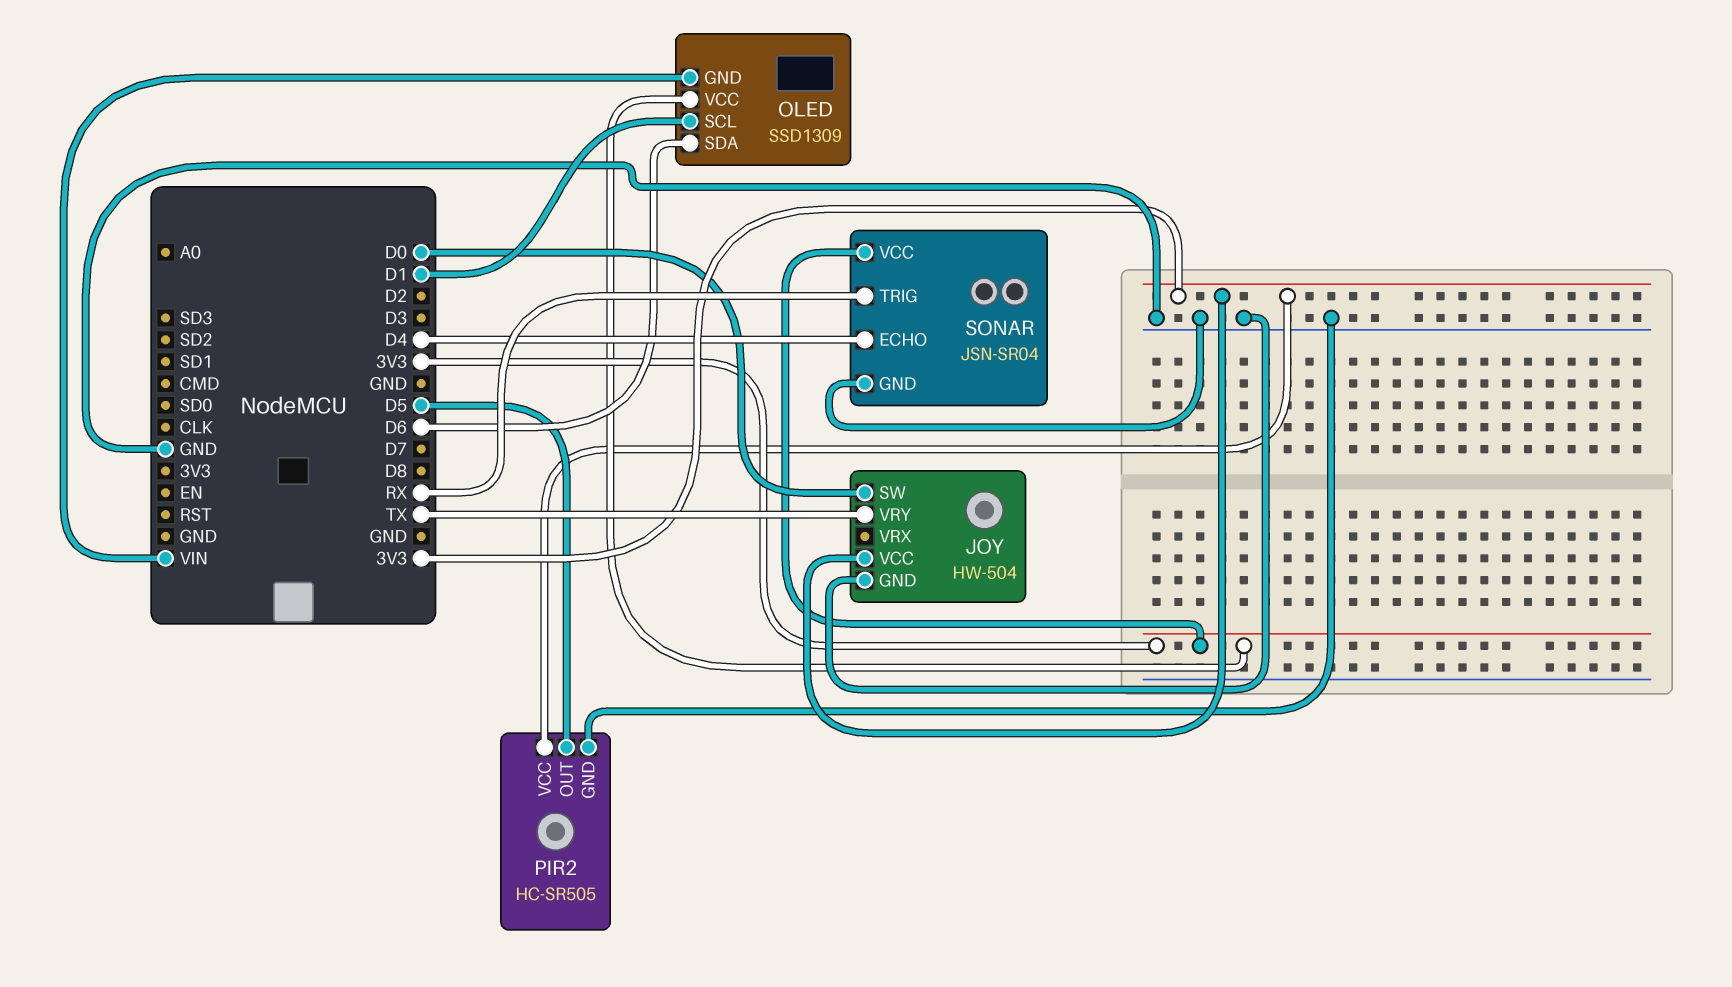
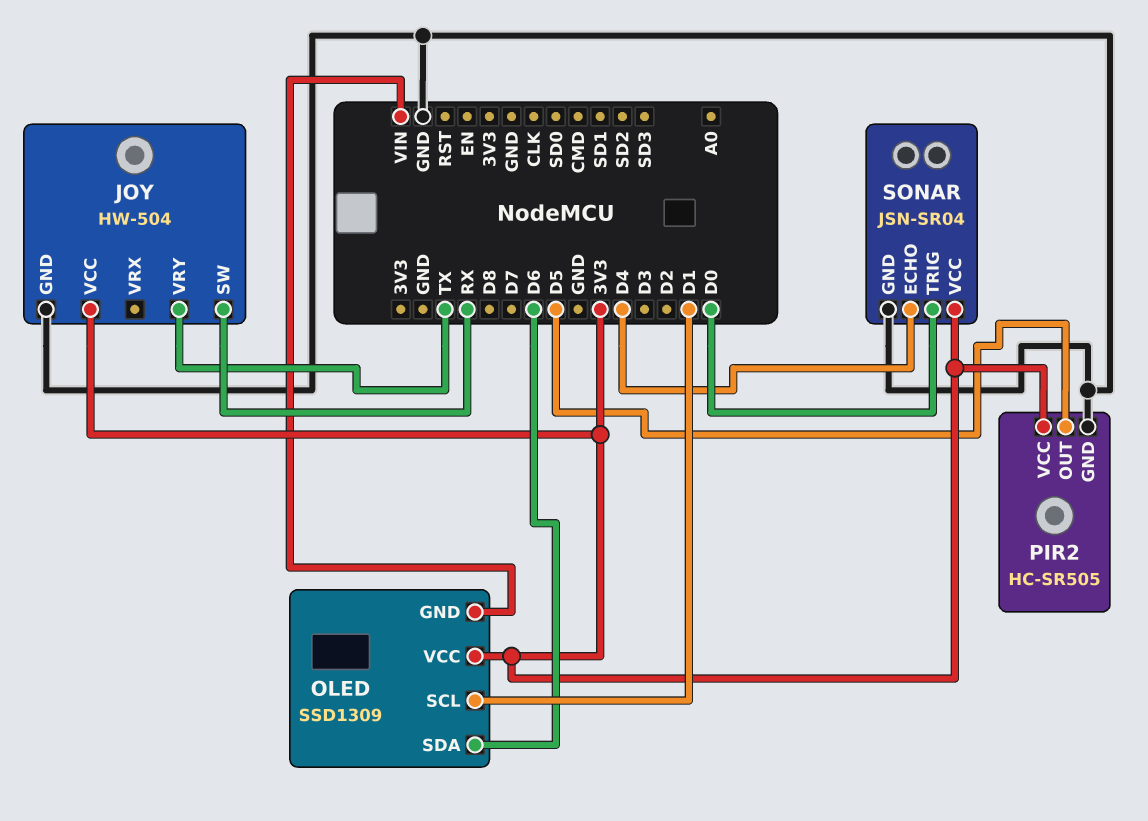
JOY pin SW: D0 -> RX
SONAR pin TRIG: RX -> D0

